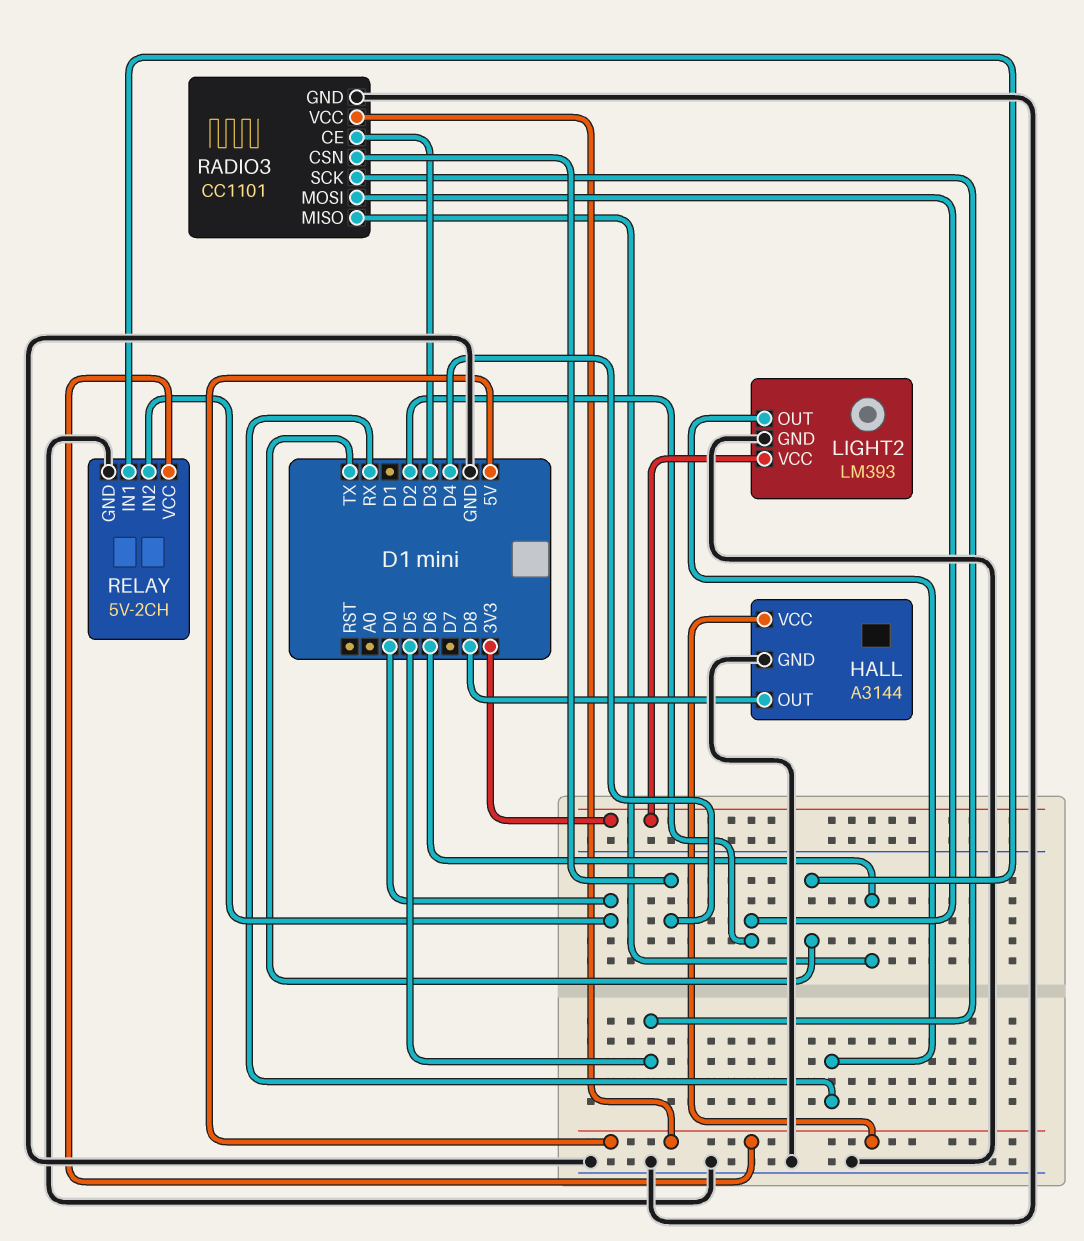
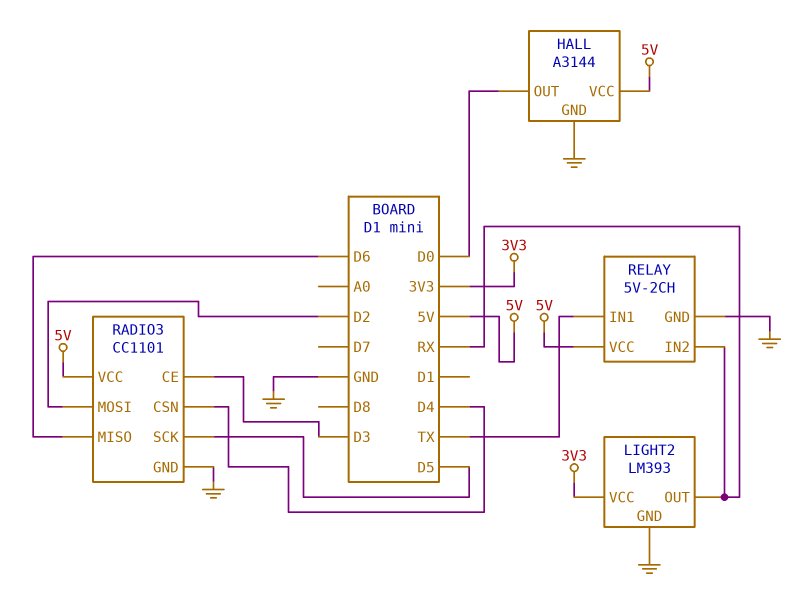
HALL pin OUT: D8 -> D0
RELAY pin IN2: D0 -> RX

